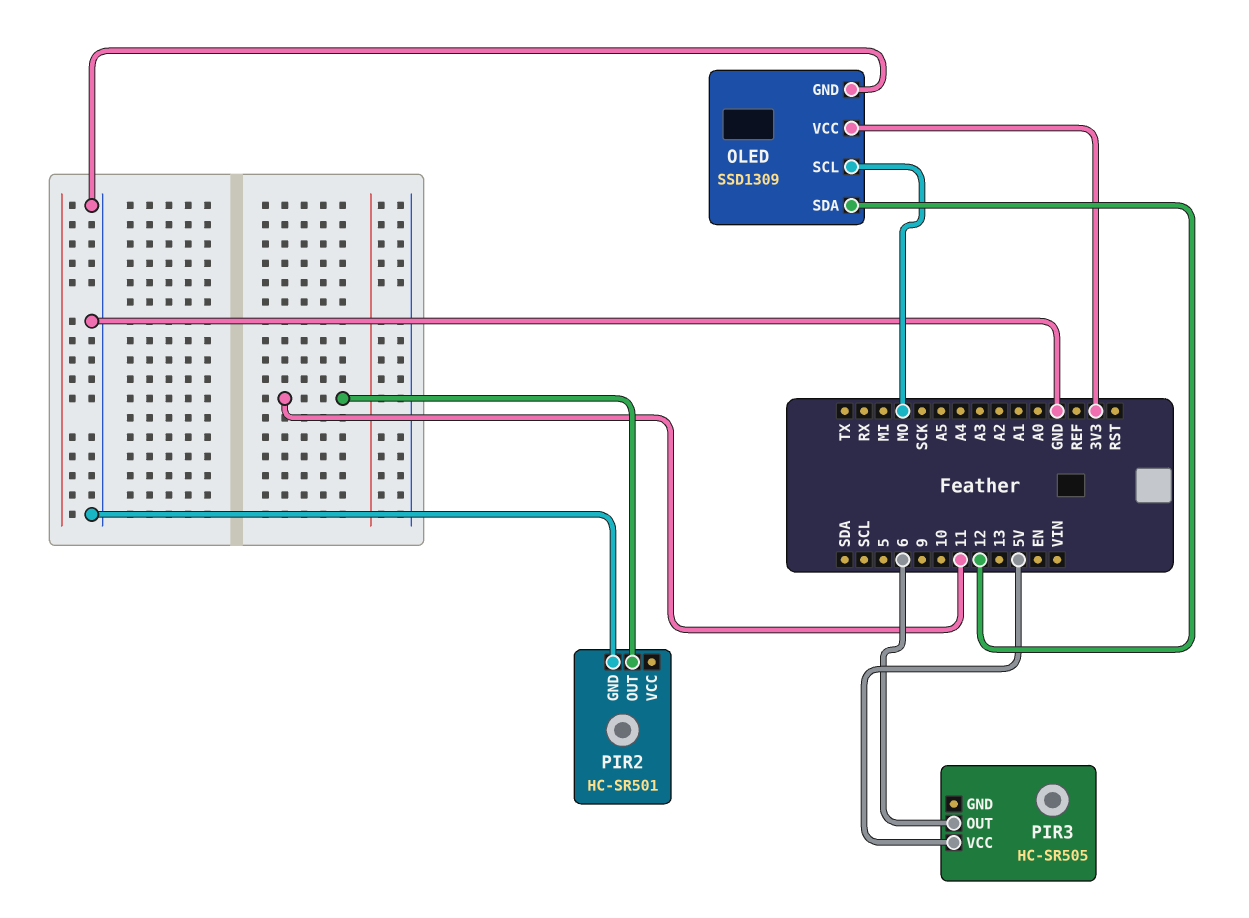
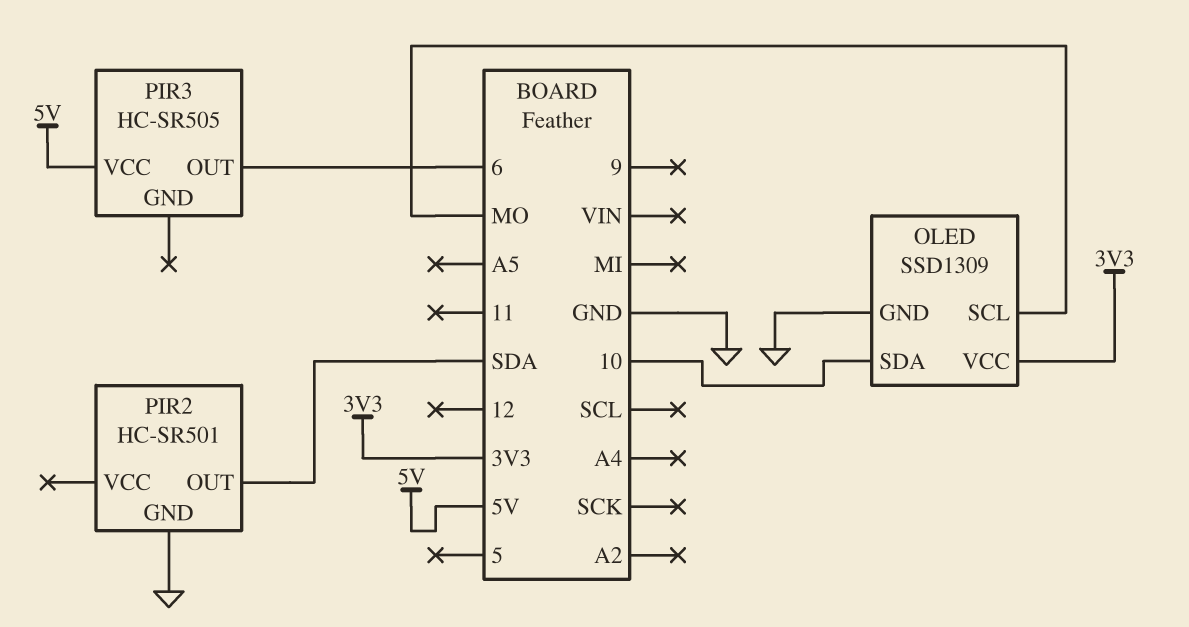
OLED pin SDA: 12 -> 10
PIR2 pin OUT: 11 -> SDA

